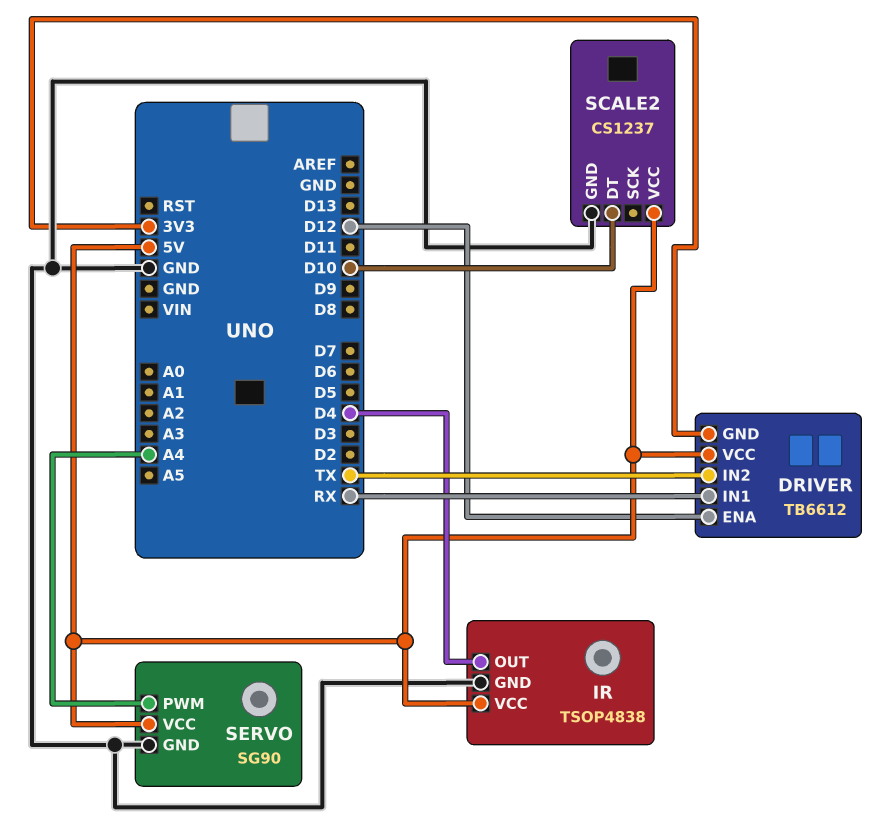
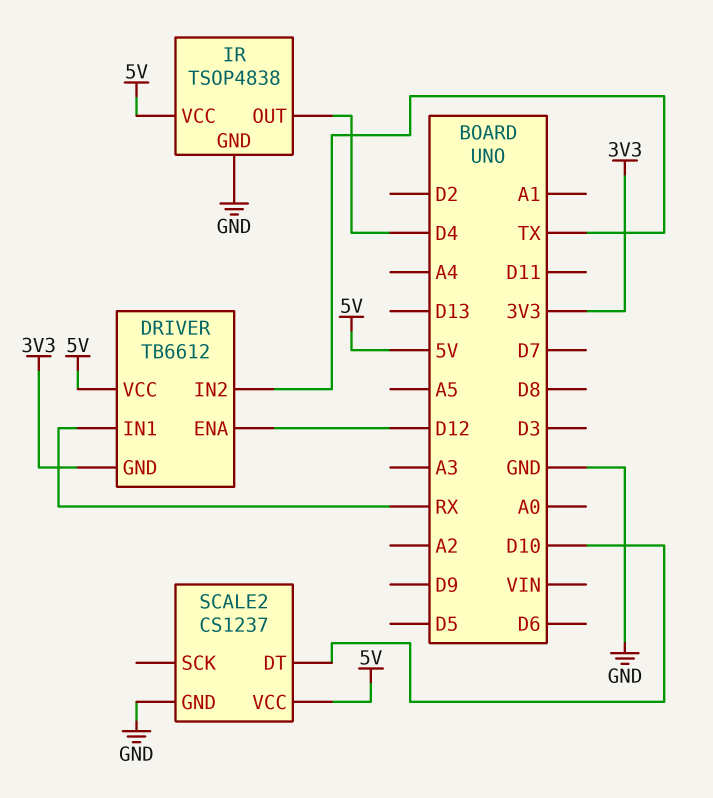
SERVO: SG90 -> none
SERVO pin GND: GND -> none
SERVO pin PWM: A4 -> none
SERVO pin VCC: 5V -> none

